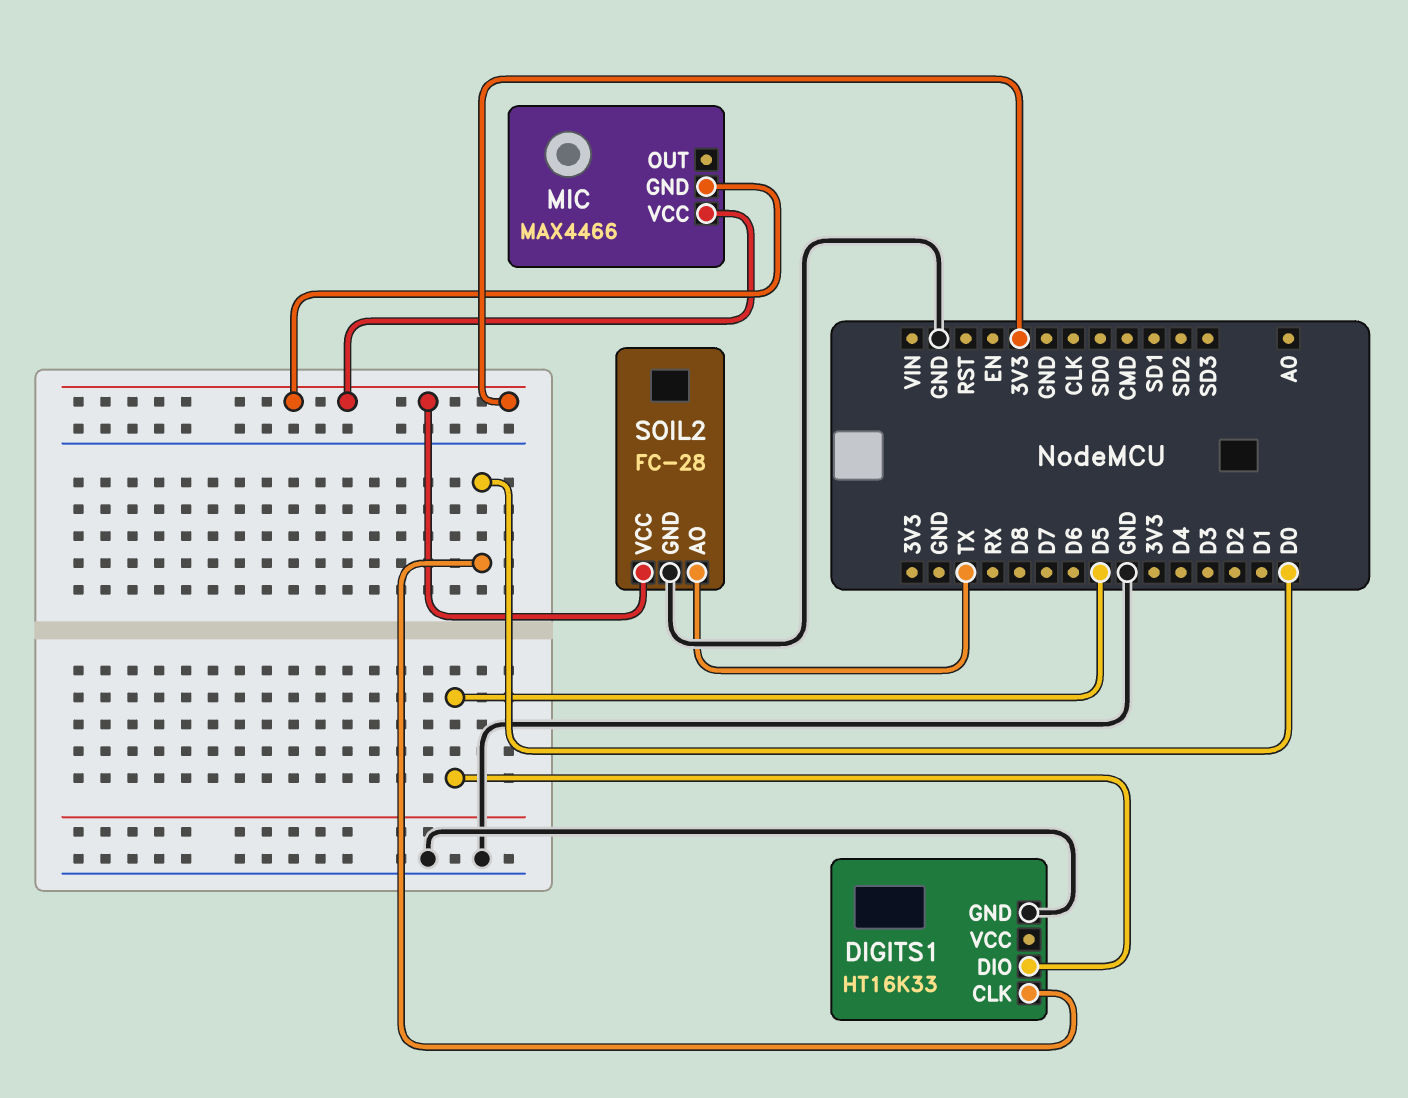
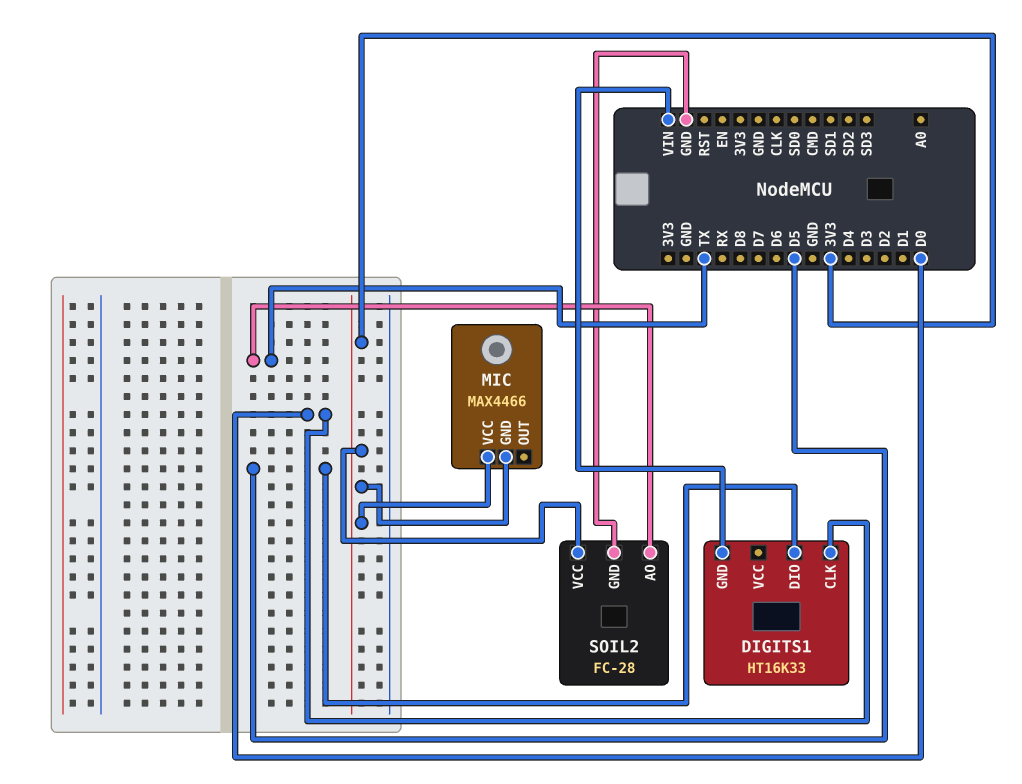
DIGITS1 pin GND: GND -> VIN

